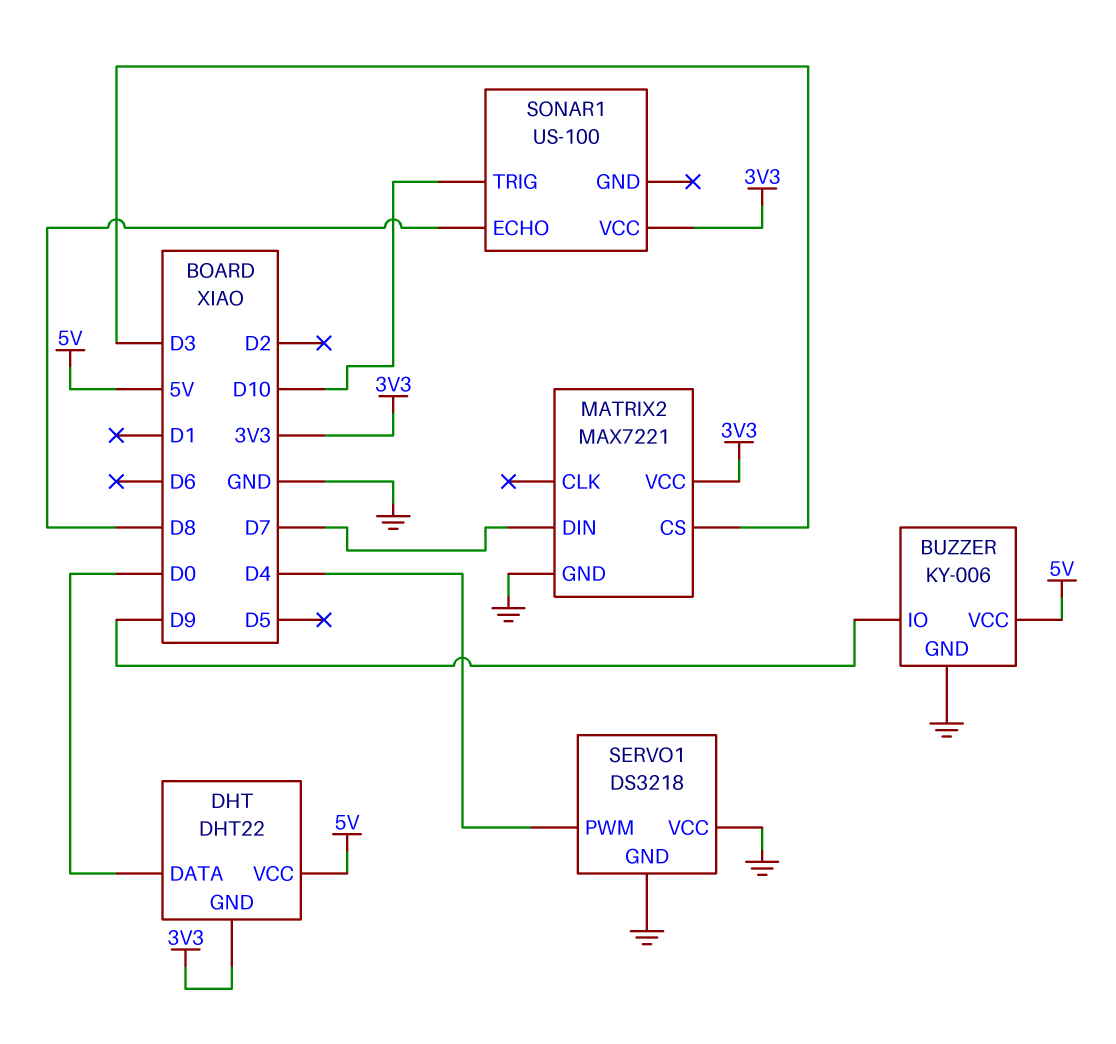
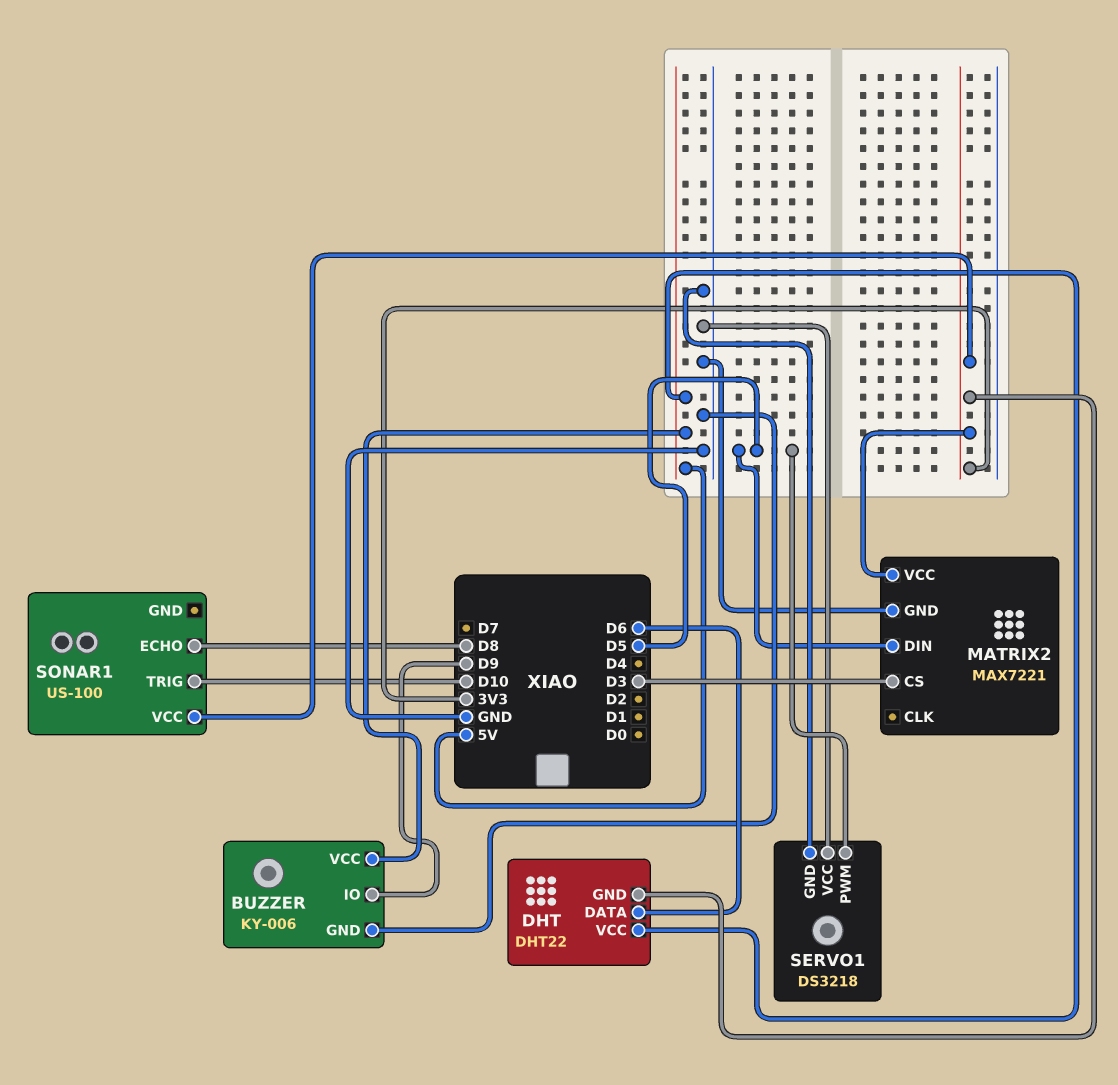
DHT pin DATA: D0 -> D6
MATRIX2 pin DIN: D7 -> D5
SERVO1 pin PWM: D4 -> D5

